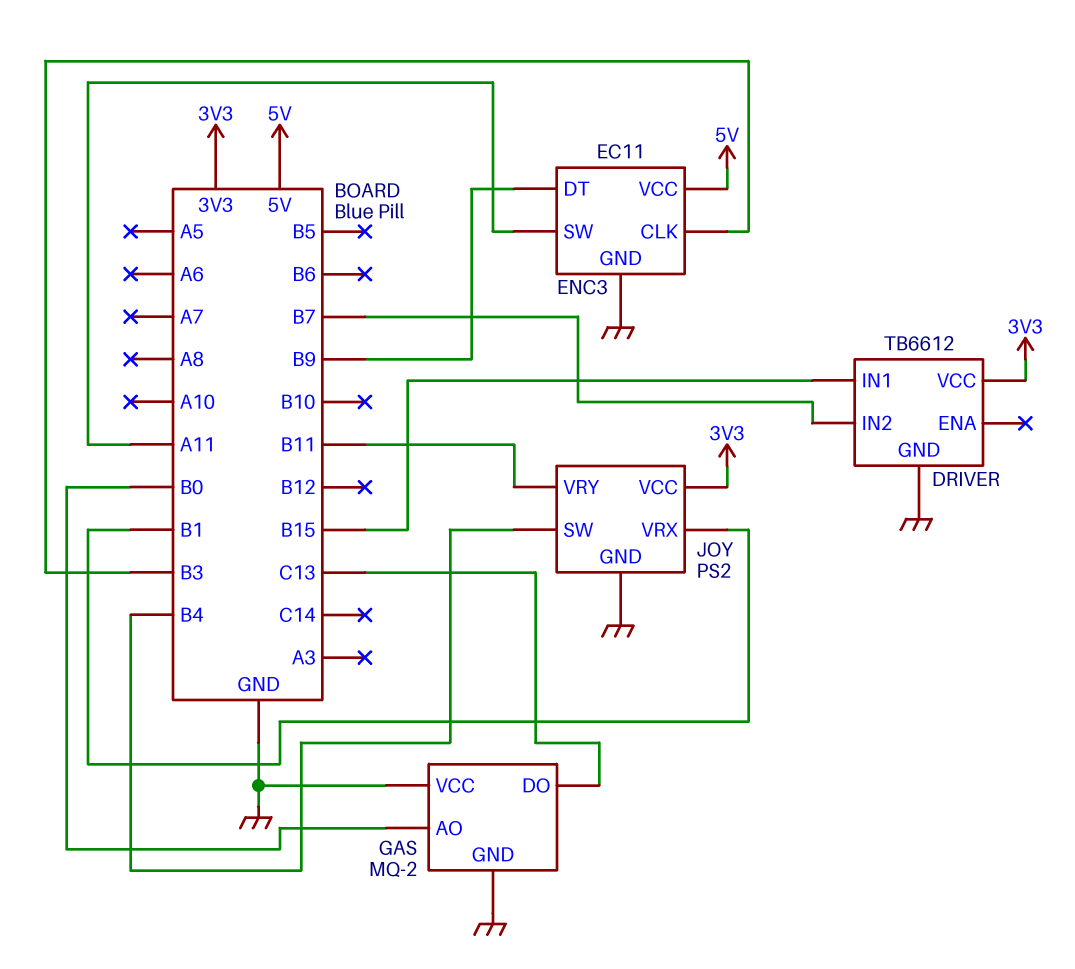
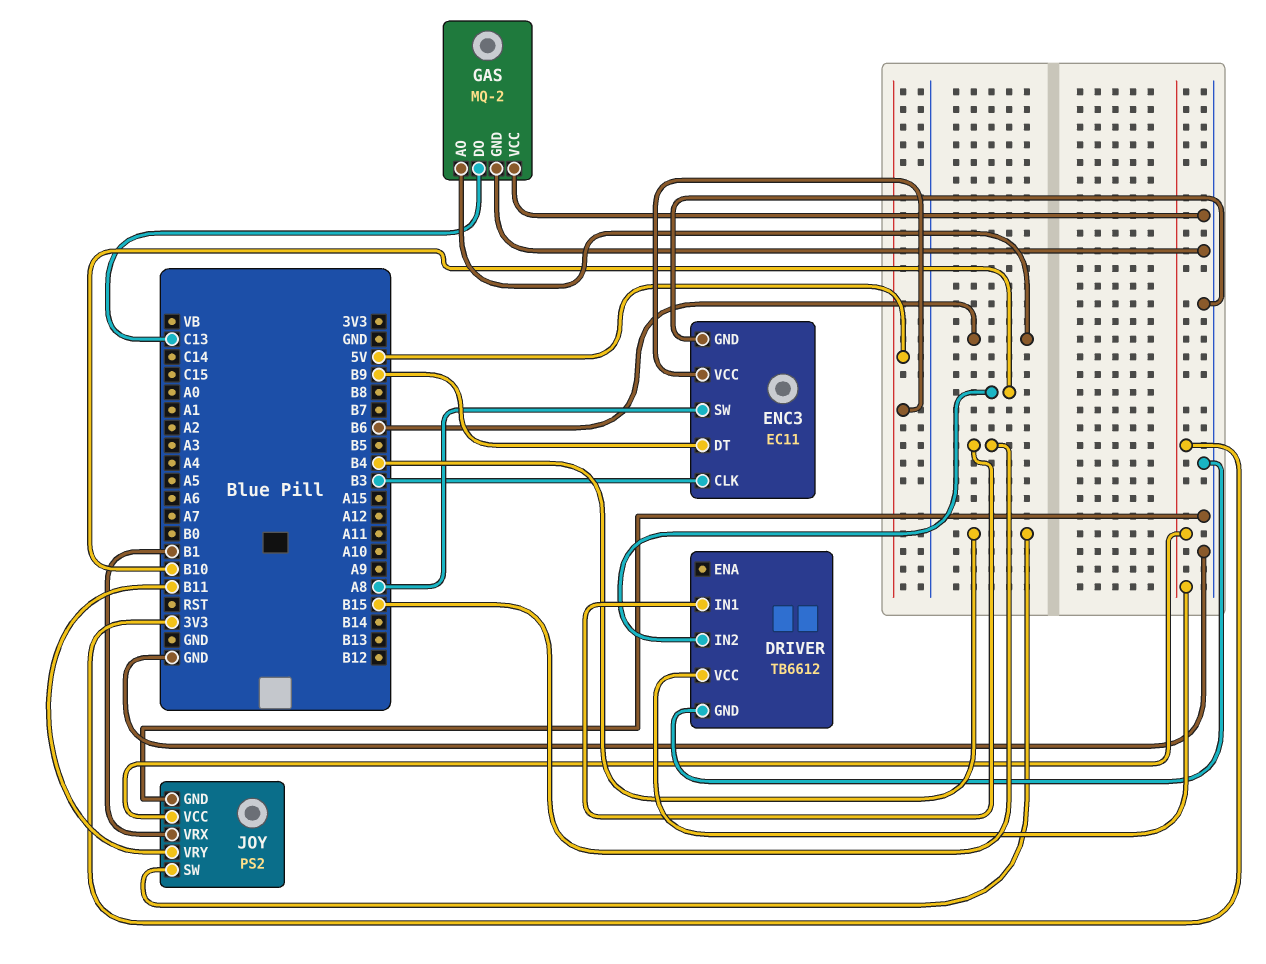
DRIVER pin IN2: B7 -> B10
ENC3 pin SW: A11 -> A8
GAS pin AO: B0 -> B6

